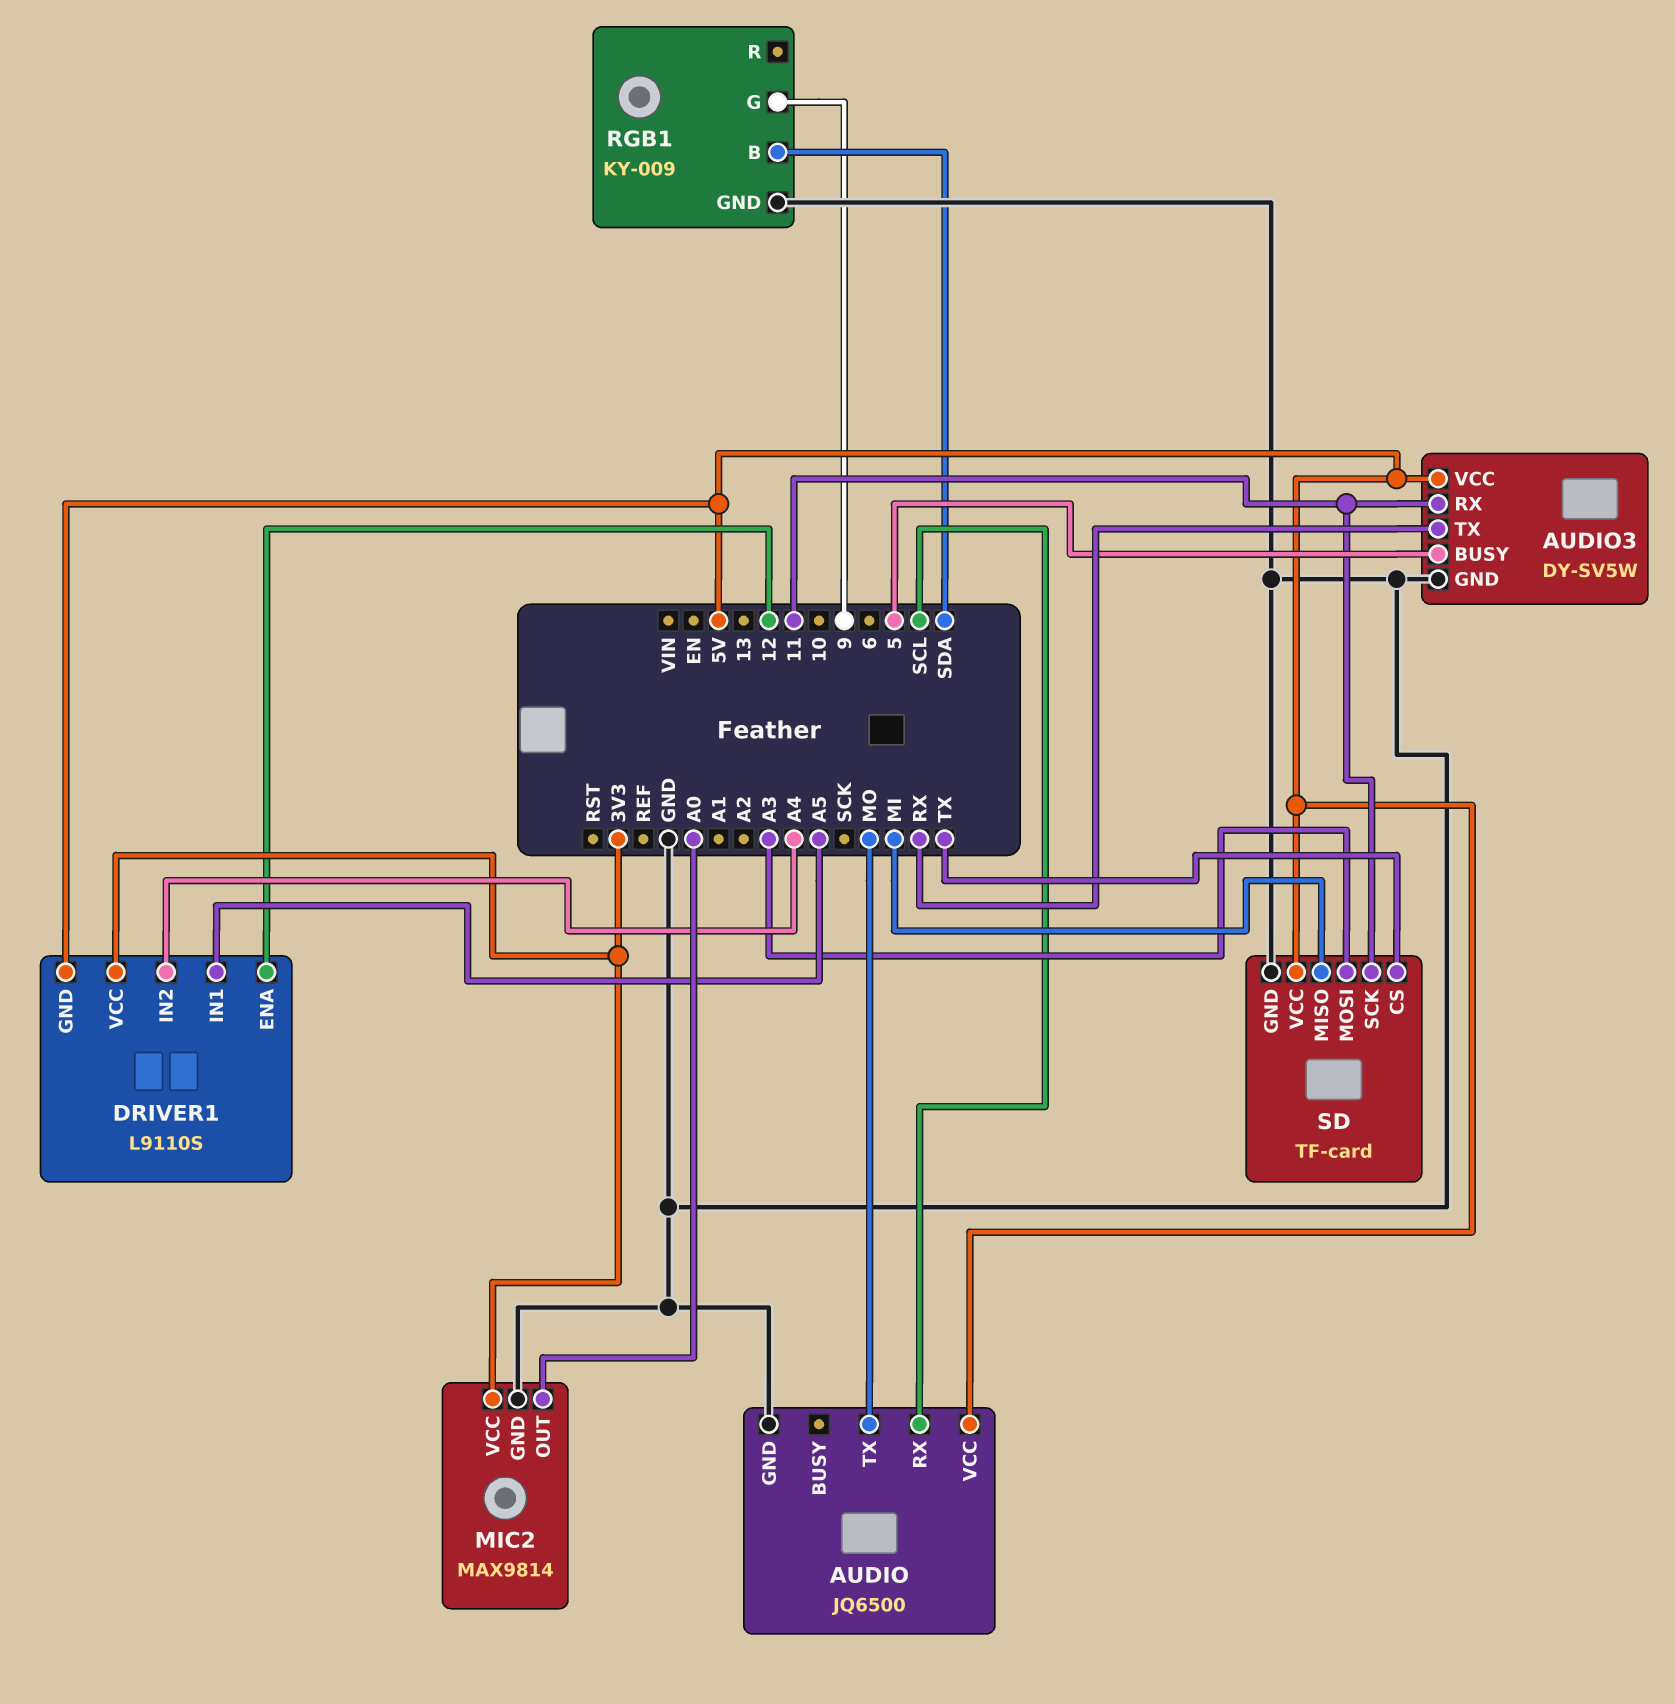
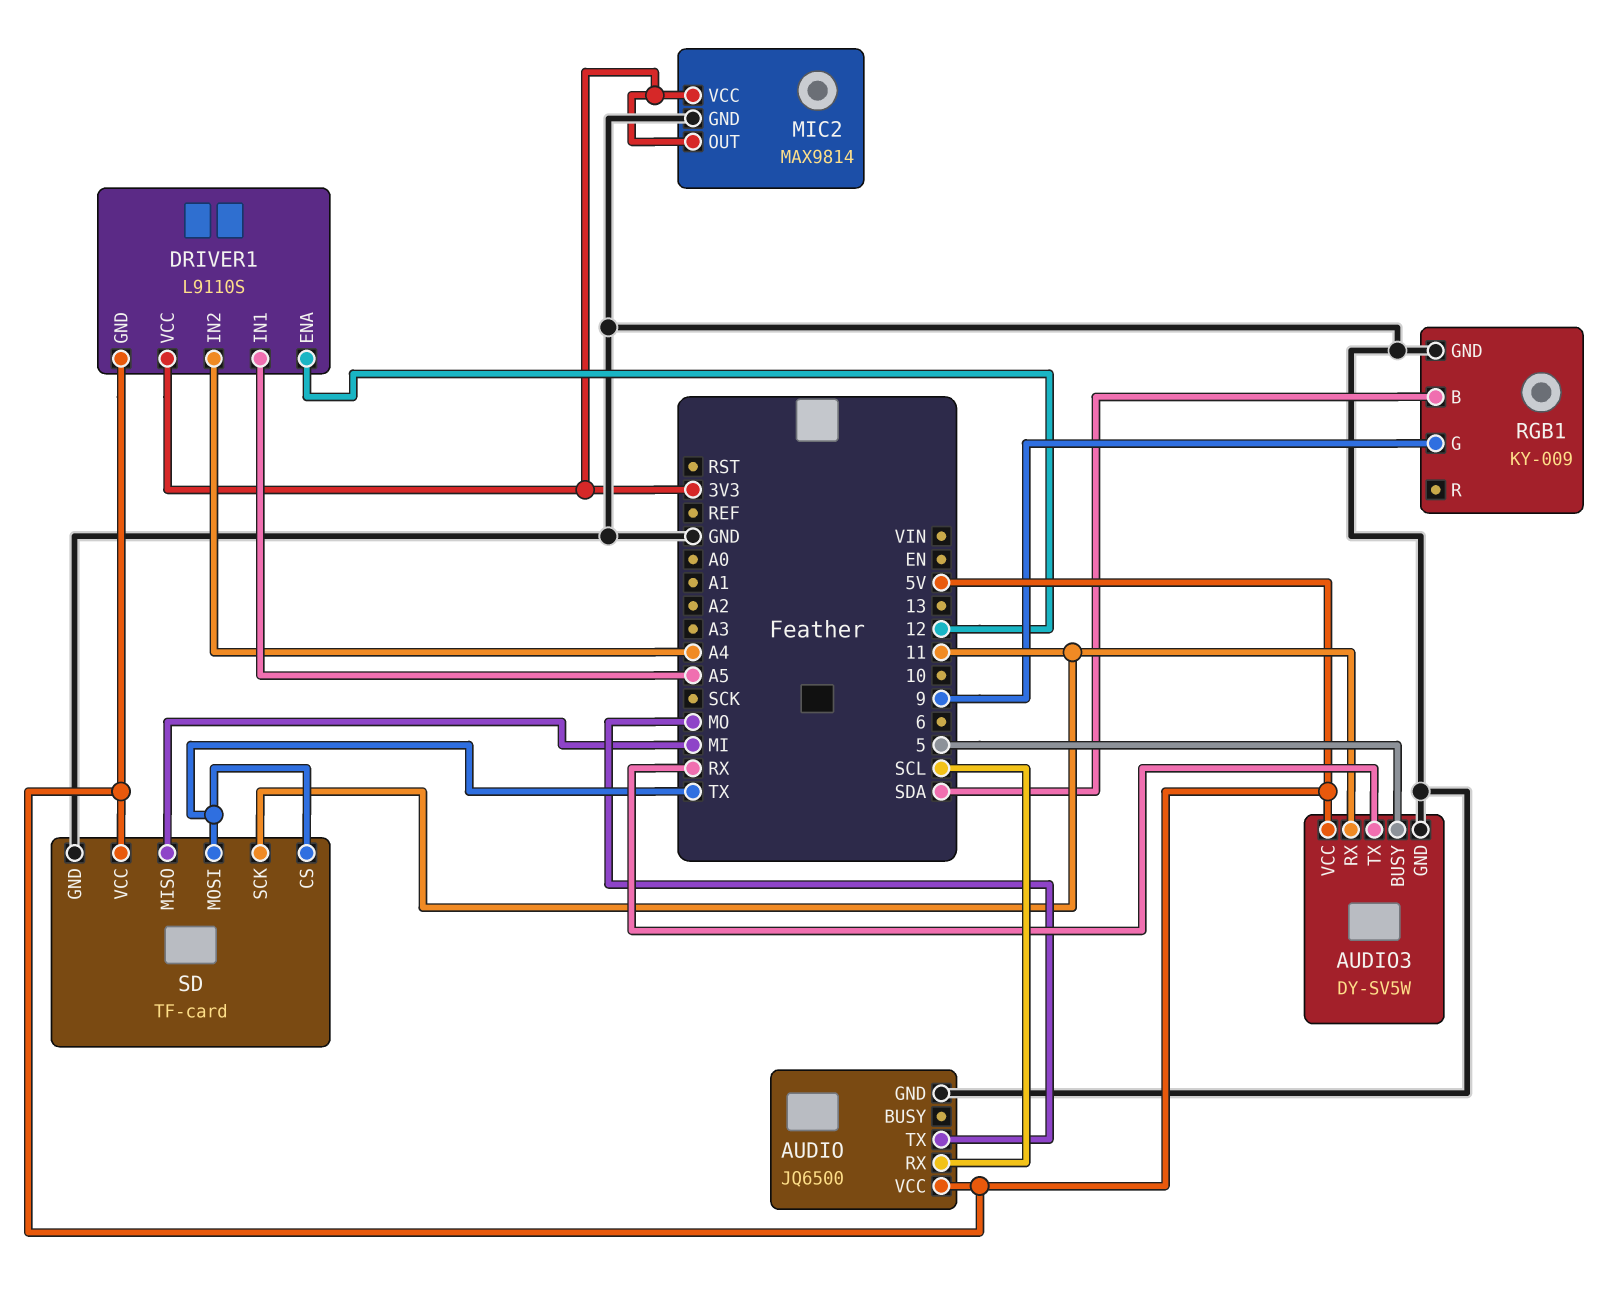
MIC2 pin OUT: A0 -> 3V3
SD pin MOSI: A3 -> TX

